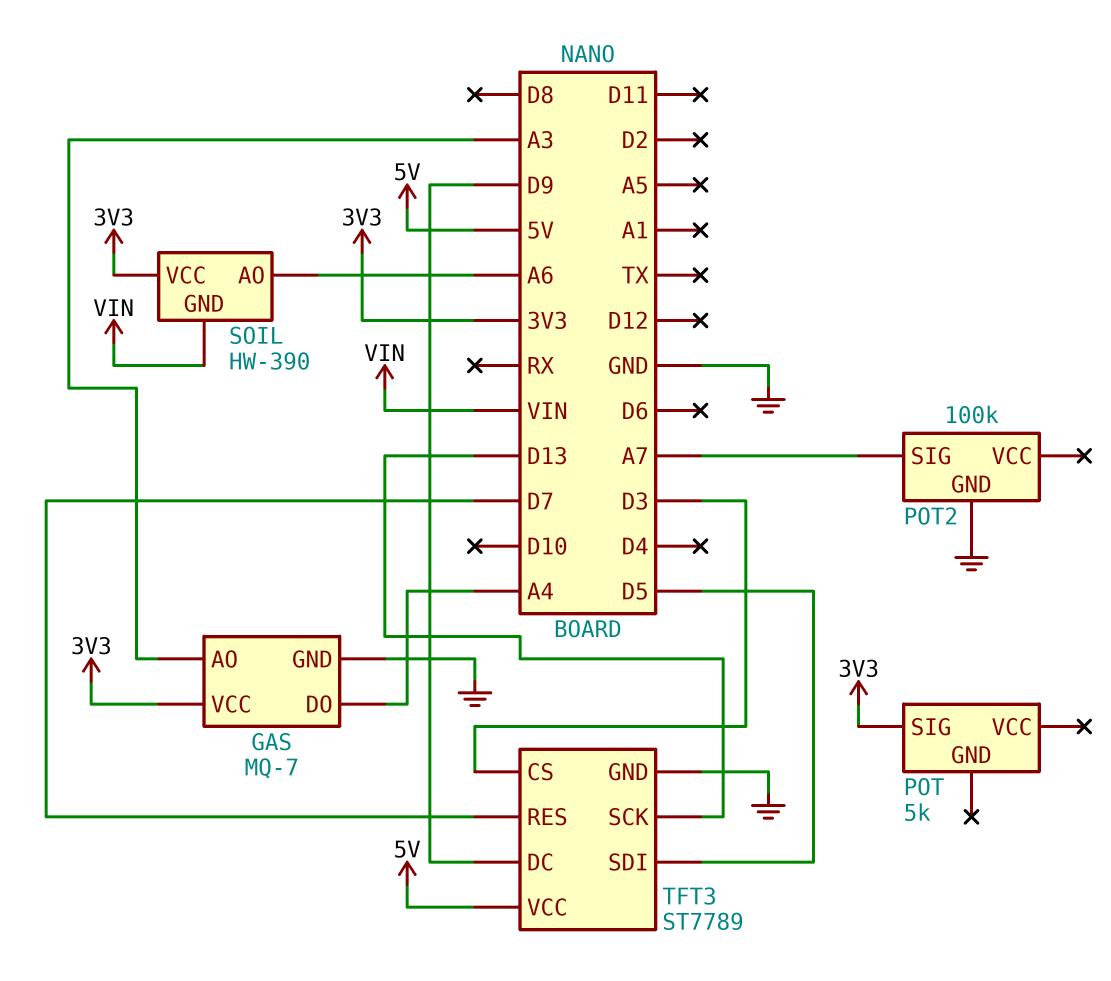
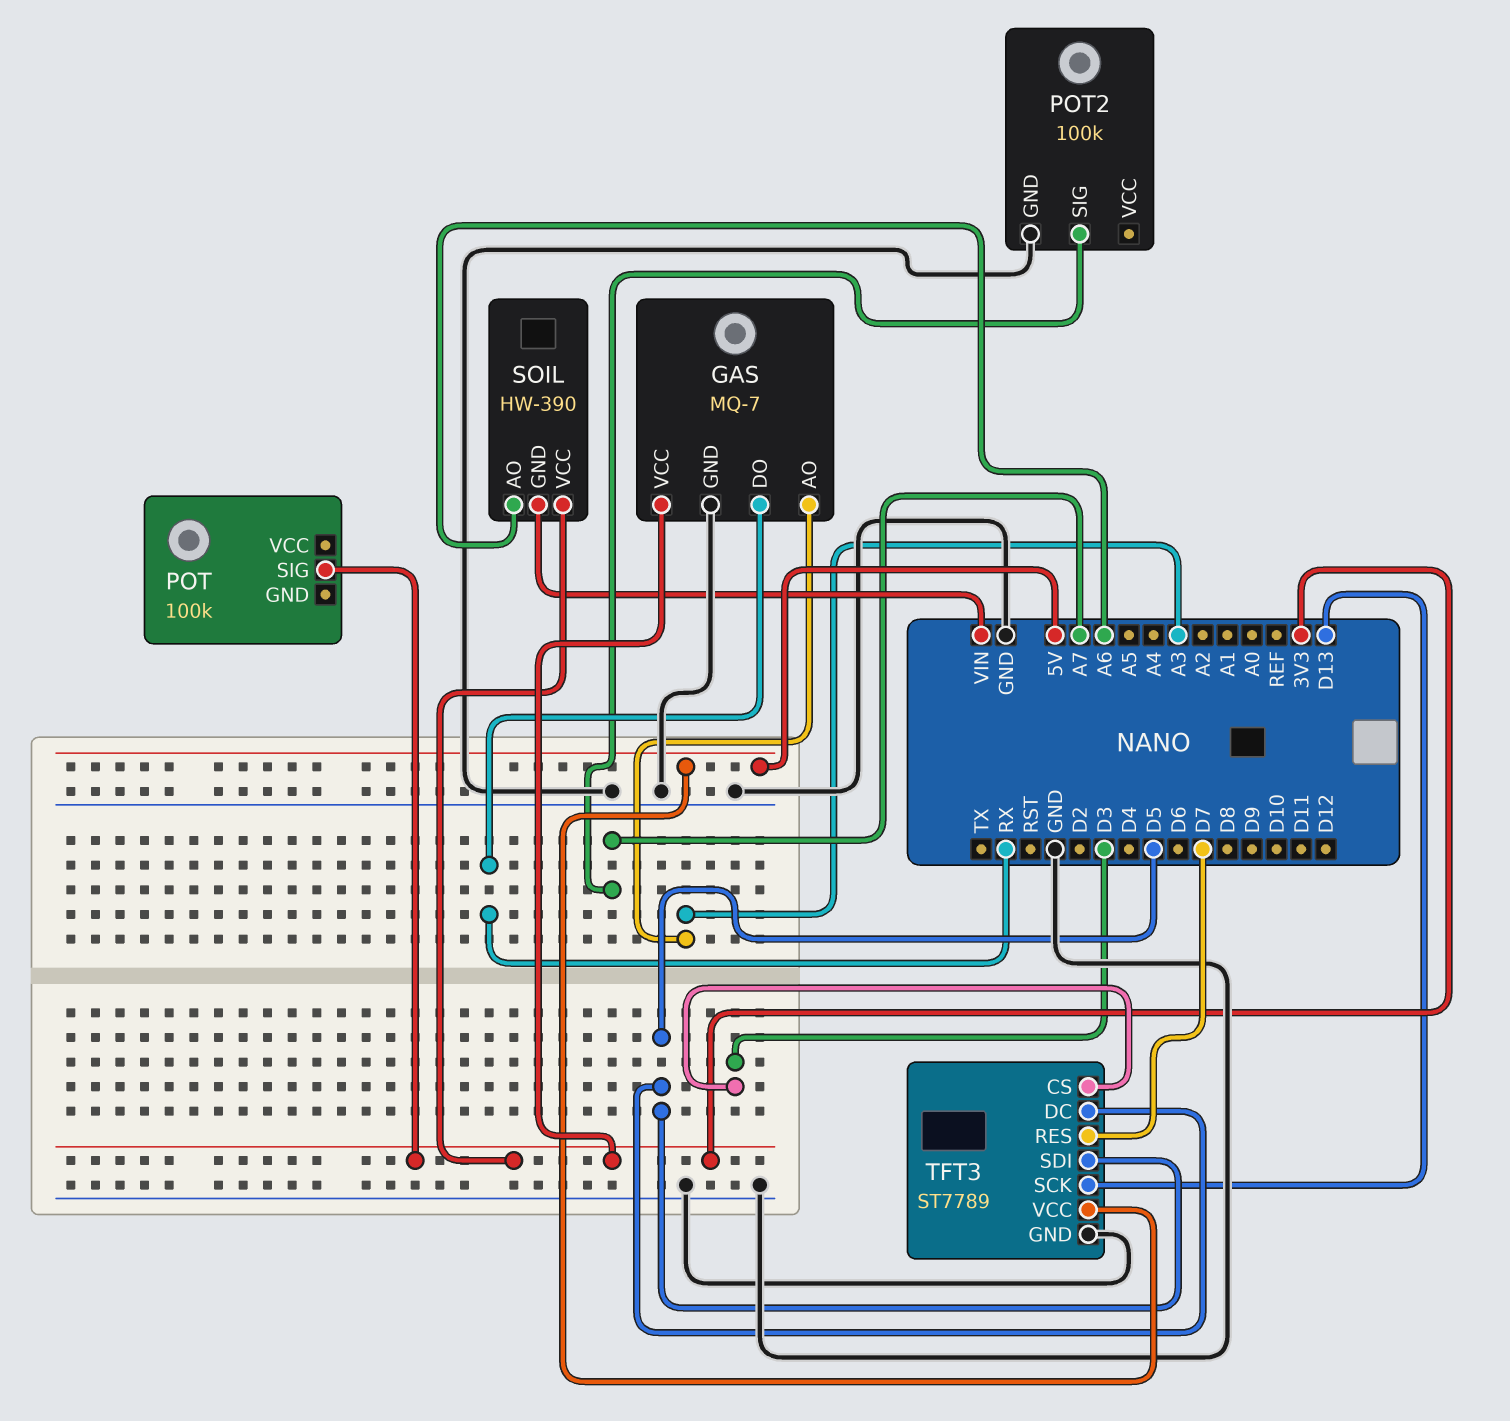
GAS pin DO: A4 -> RX
POT: 5k -> 100k
TFT3 pin DC: D9 -> D5

